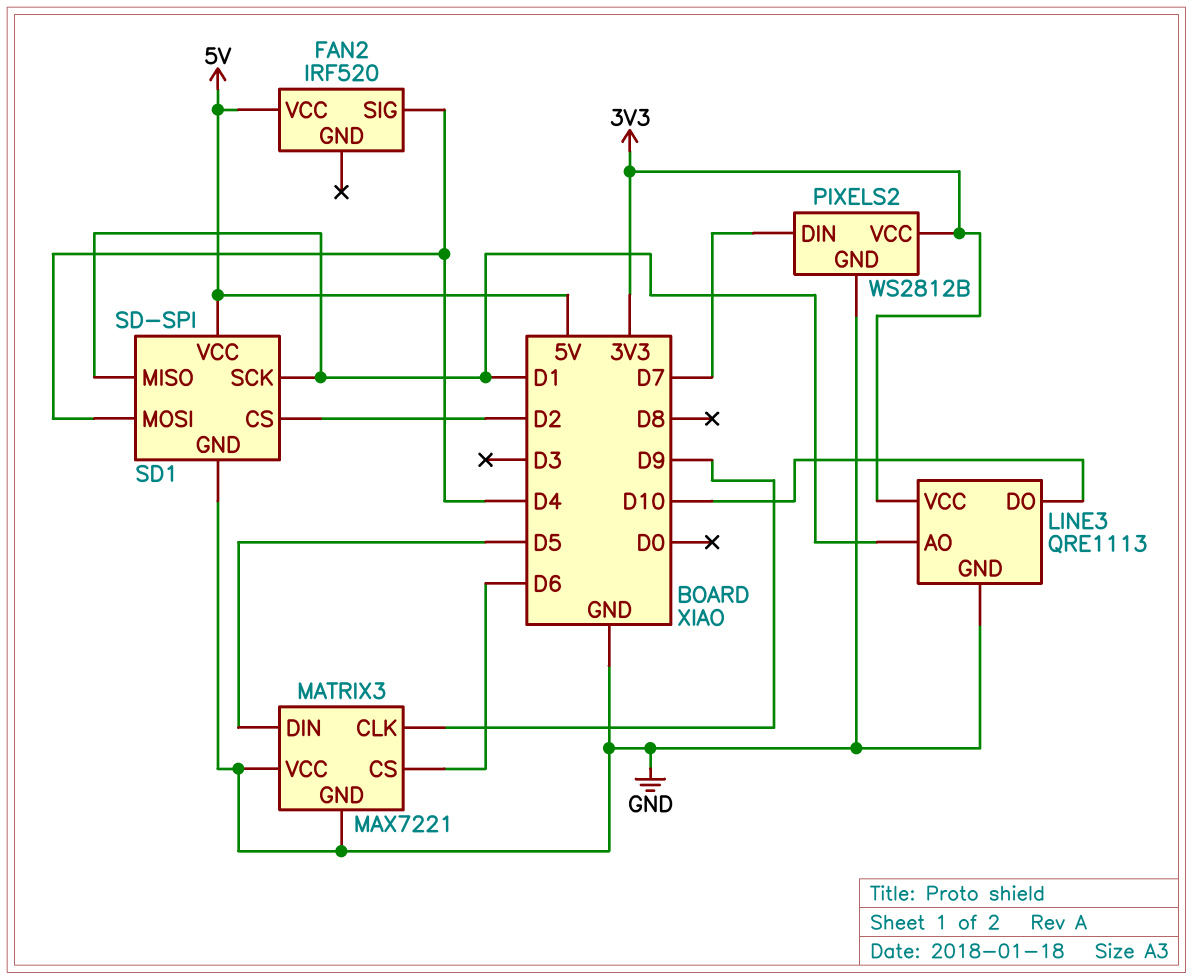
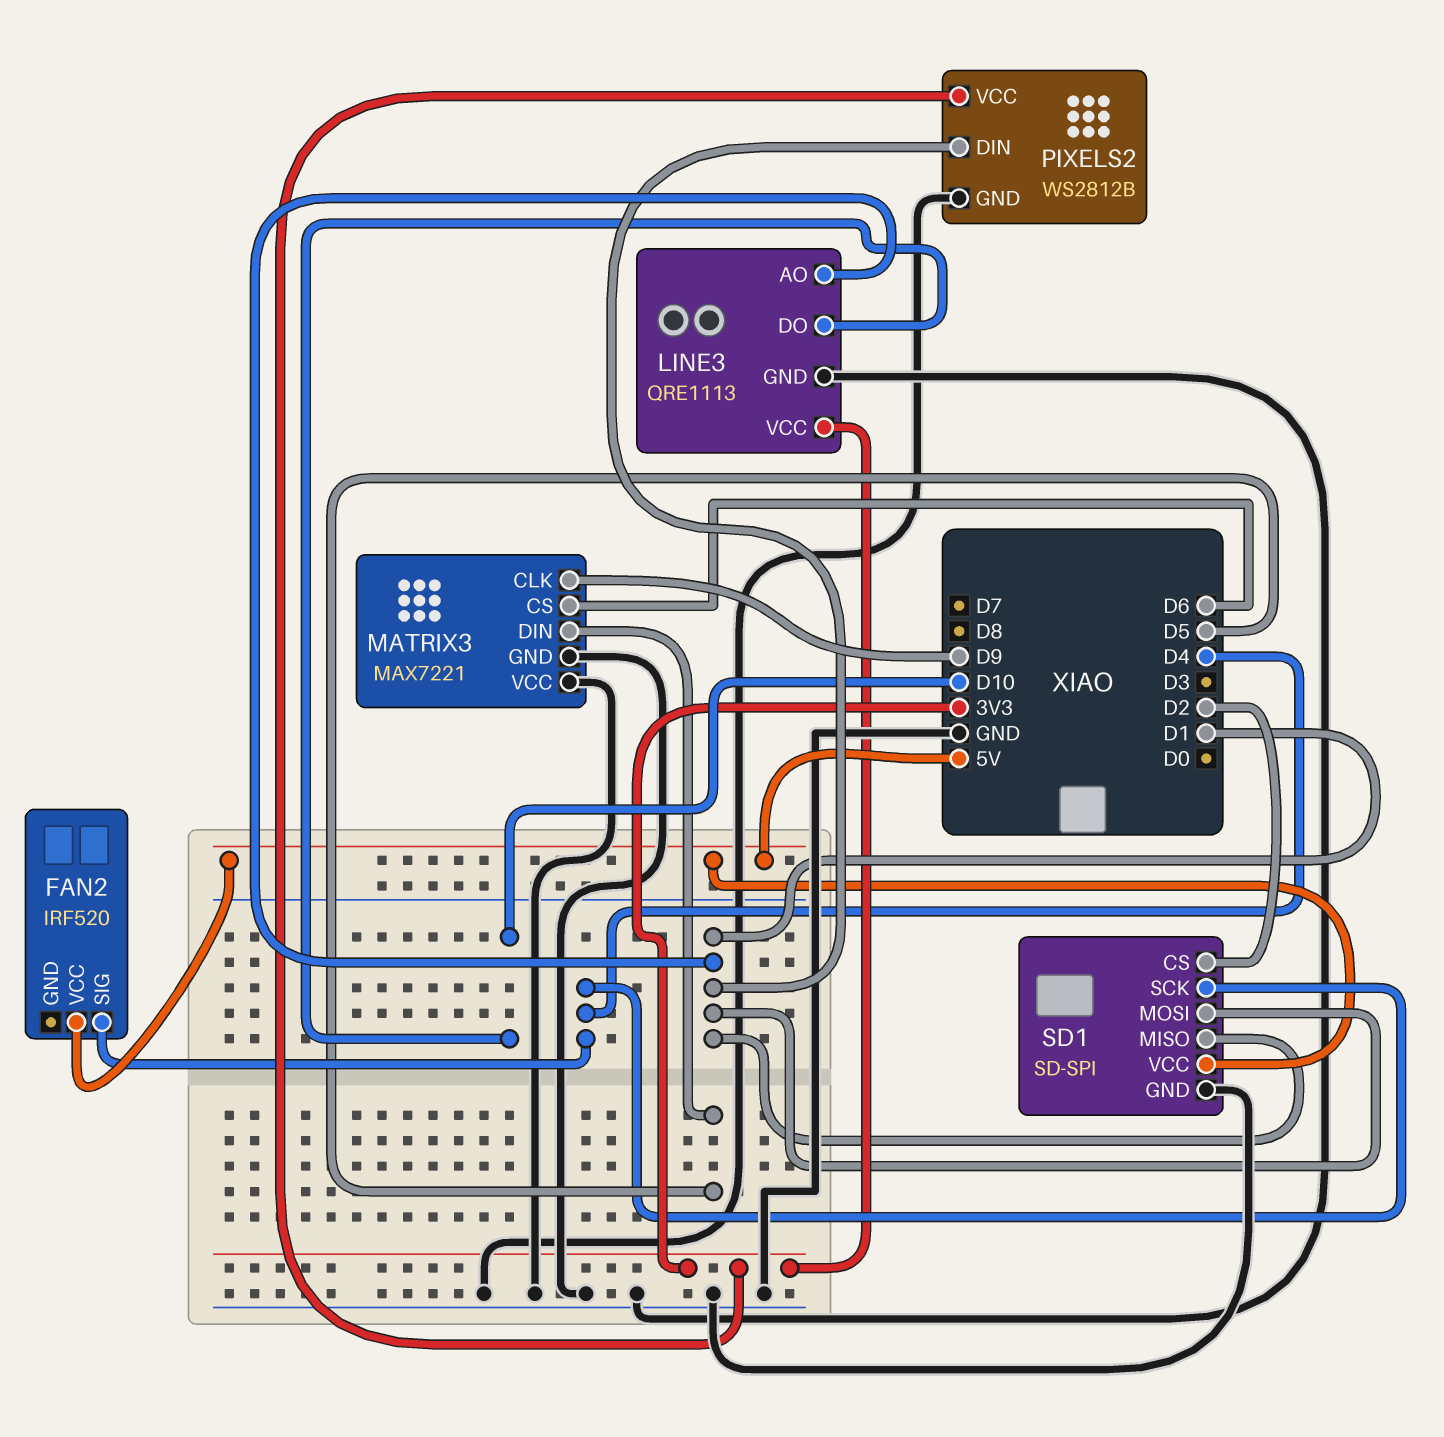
PIXELS2 pin DIN: D7 -> D1
SD1 pin MOSI: D4 -> D1
SD1 pin SCK: D1 -> D4

